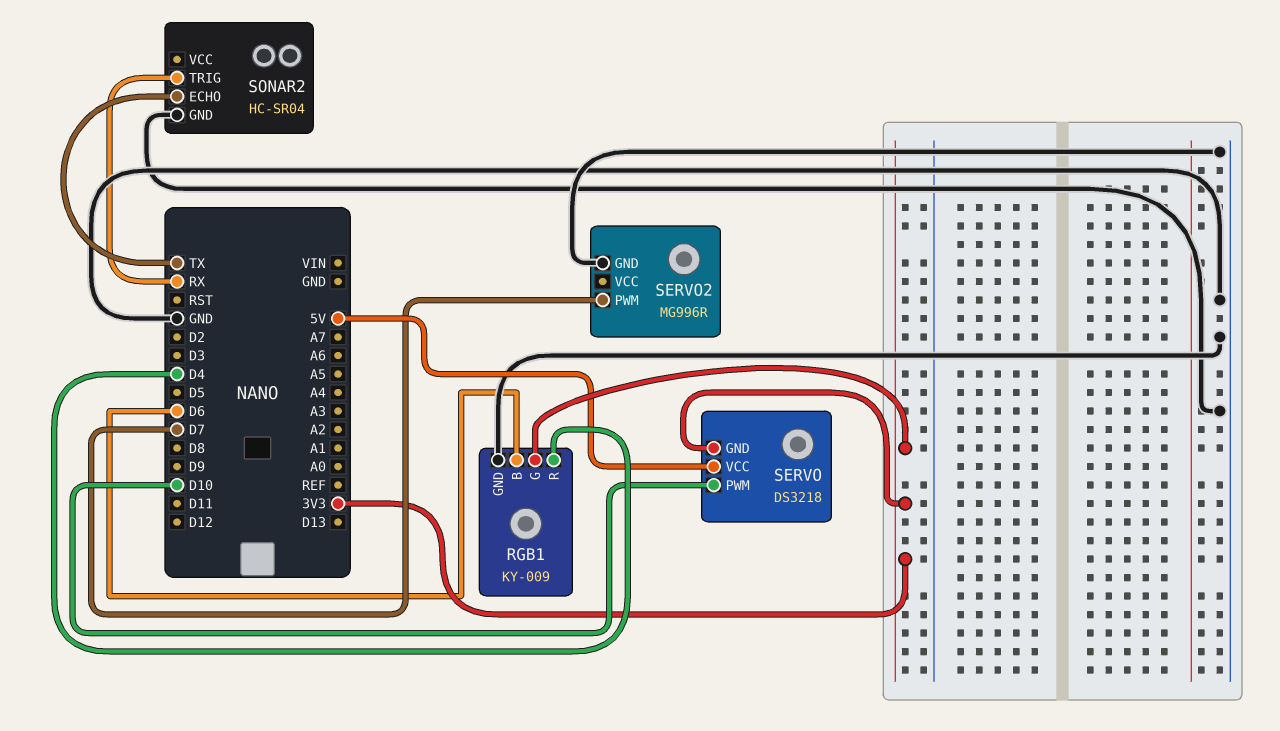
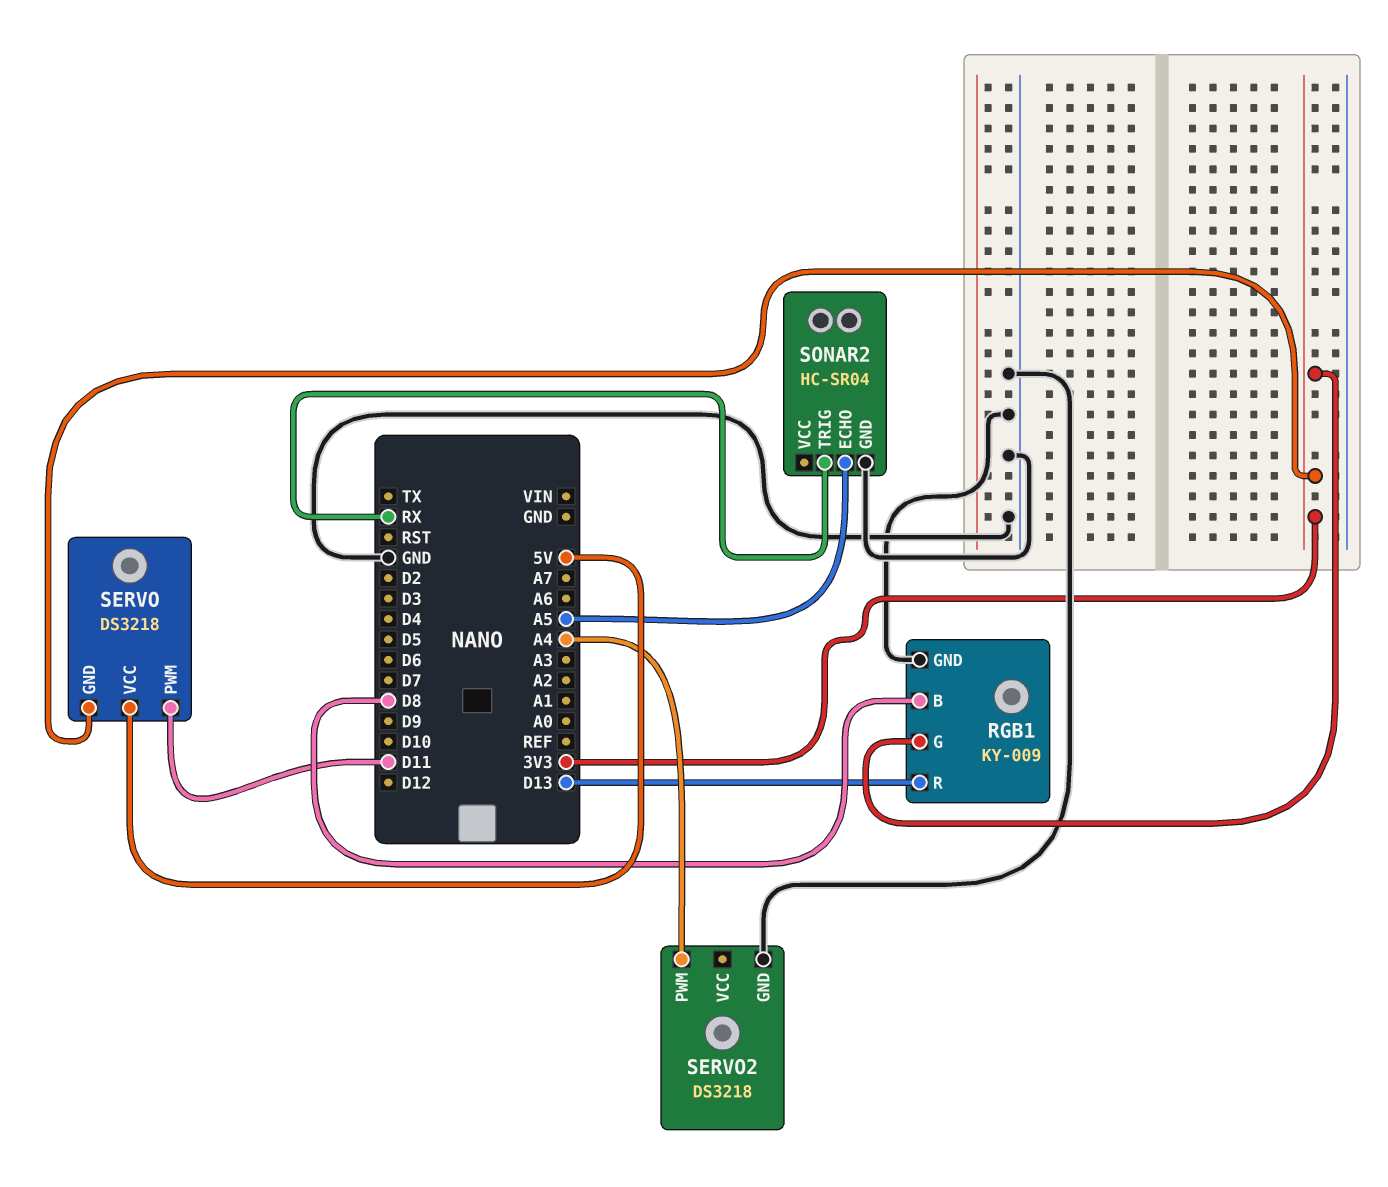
RGB1 pin B: D6 -> D8
RGB1 pin R: D4 -> D13
SERVO pin PWM: D10 -> D11
SERVO2: MG996R -> DS3218
SERVO2 pin PWM: D7 -> A4
SONAR2 pin ECHO: TX -> A5

